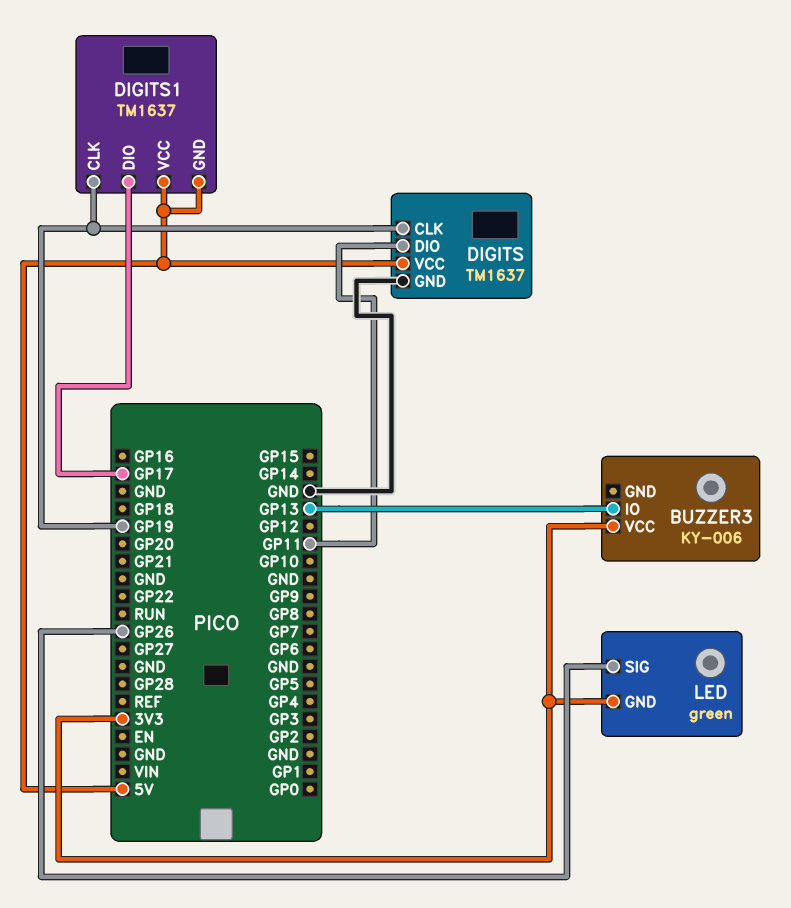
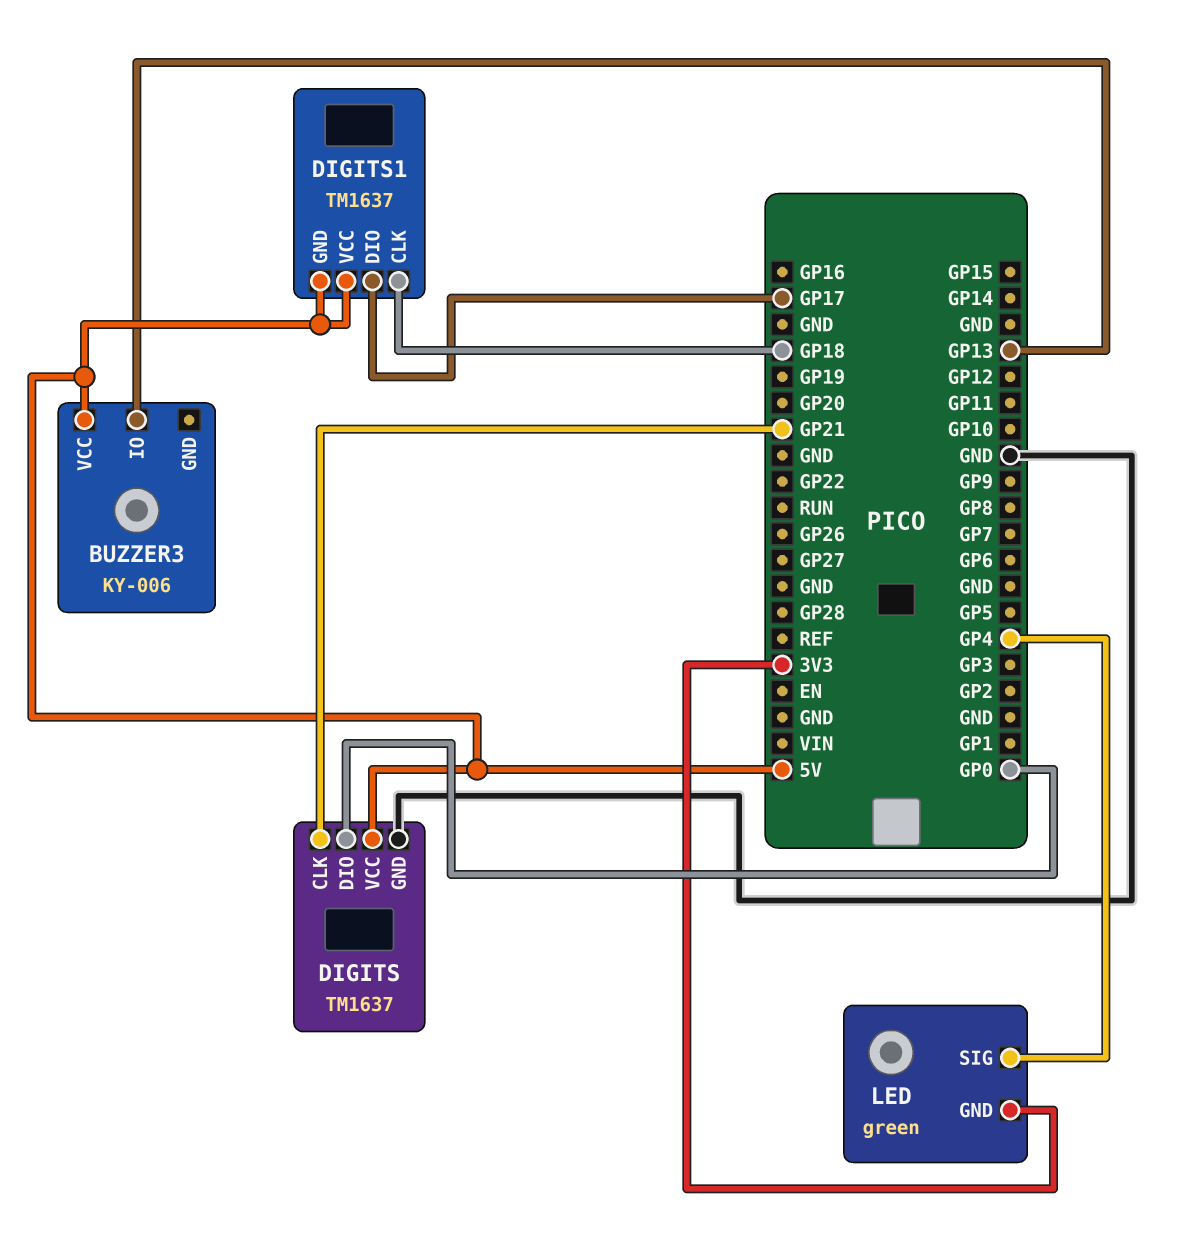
BUZZER3 pin VCC: 3V3 -> 5V
DIGITS pin CLK: GP19 -> GP21
DIGITS pin DIO: GP11 -> GP0
DIGITS1 pin CLK: GP19 -> GP18
LED pin SIG: GP26 -> GP4

